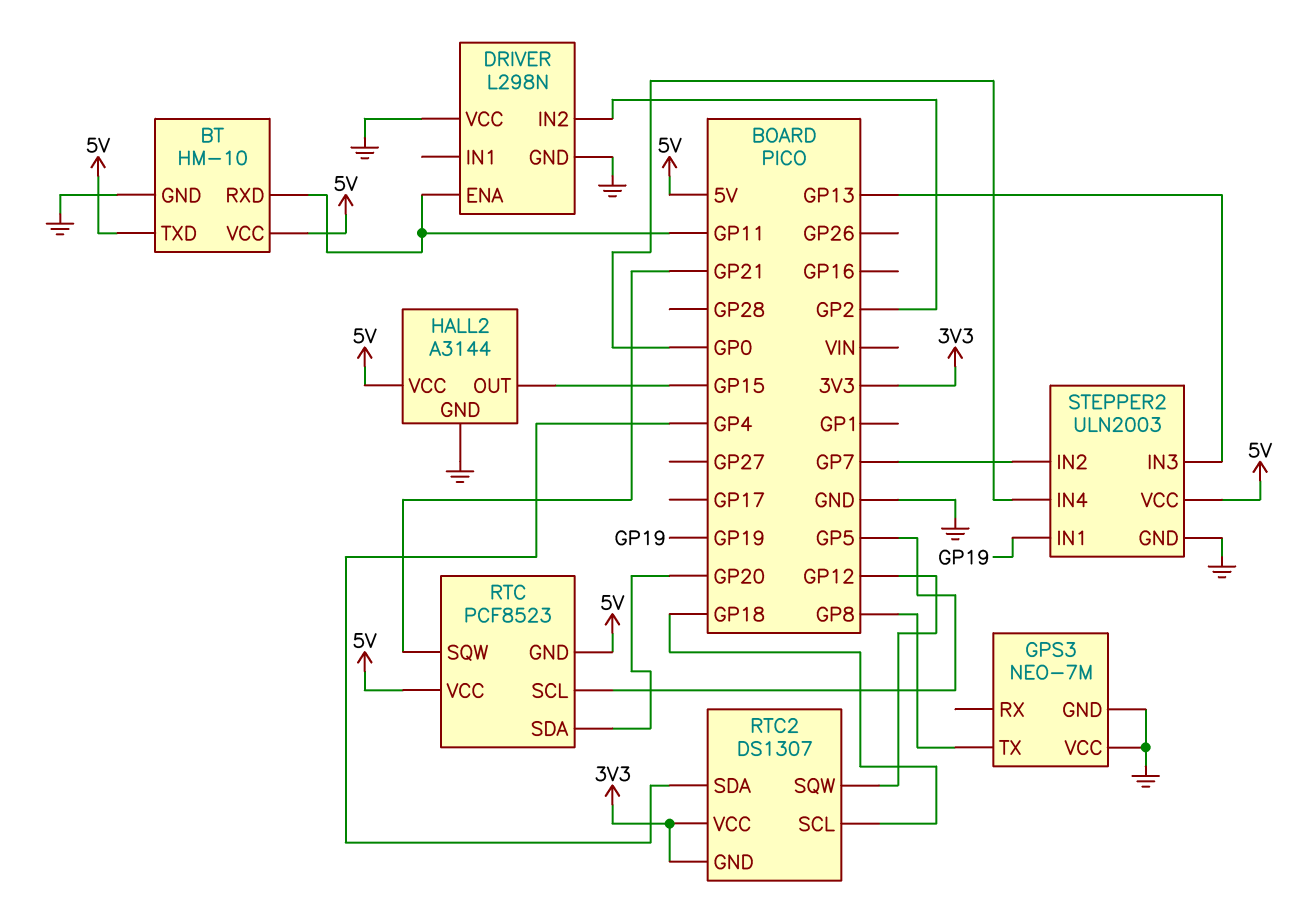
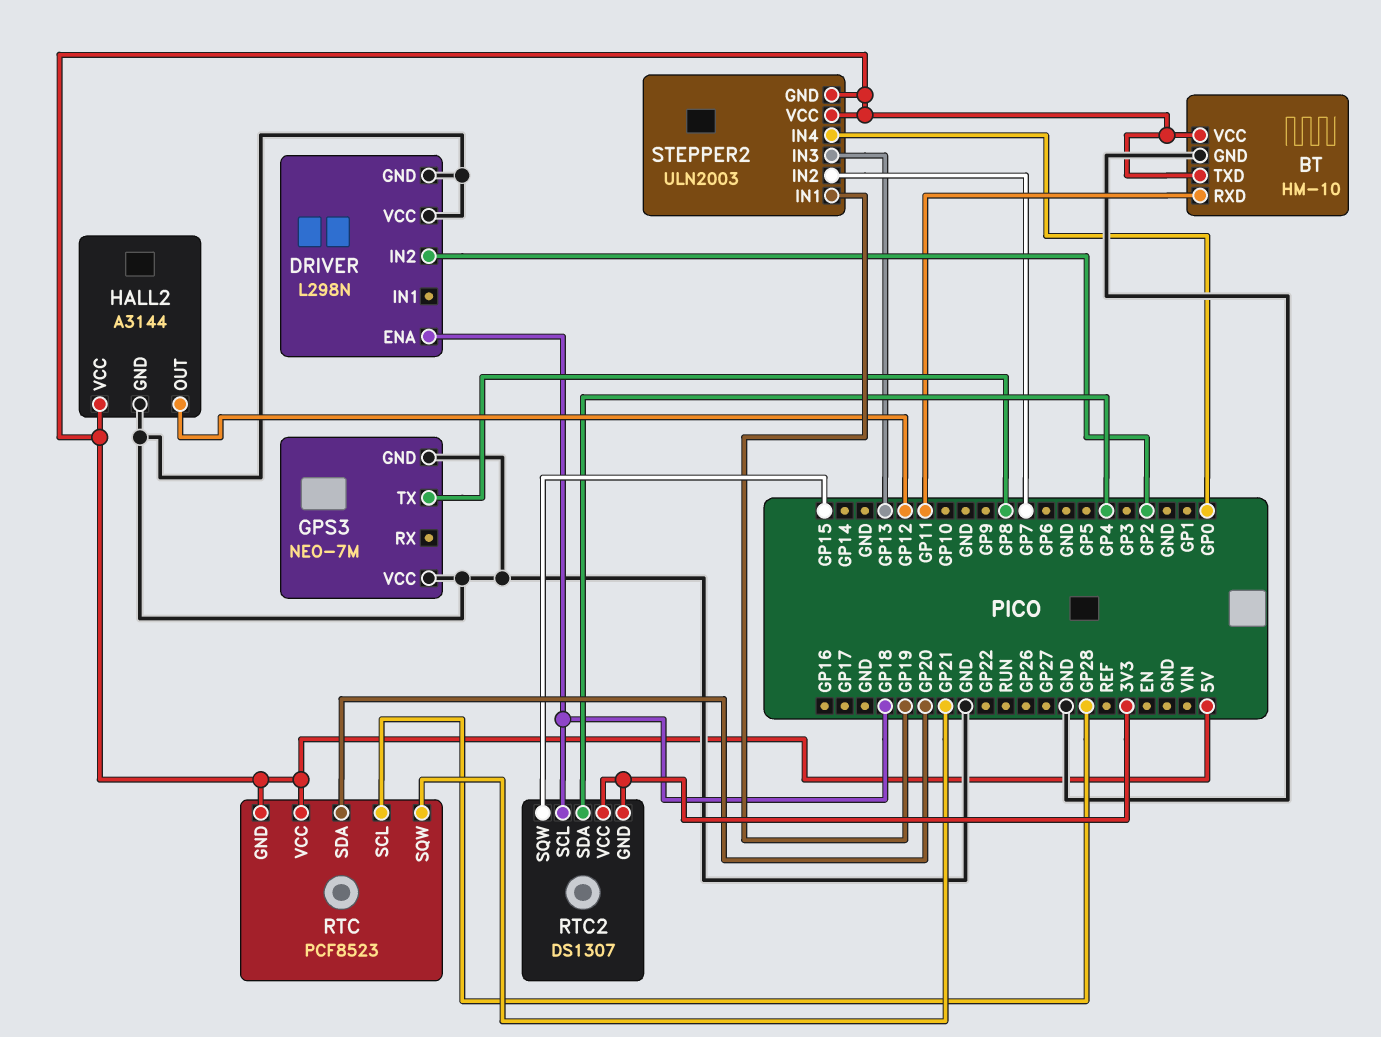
DRIVER pin ENA: GP11 -> GP18
HALL2 pin OUT: GP15 -> GP12
RTC pin SCL: GP5 -> GP28
RTC2 pin SQW: GP12 -> GP15
STEPPER2 pin GND: GND -> 5V

